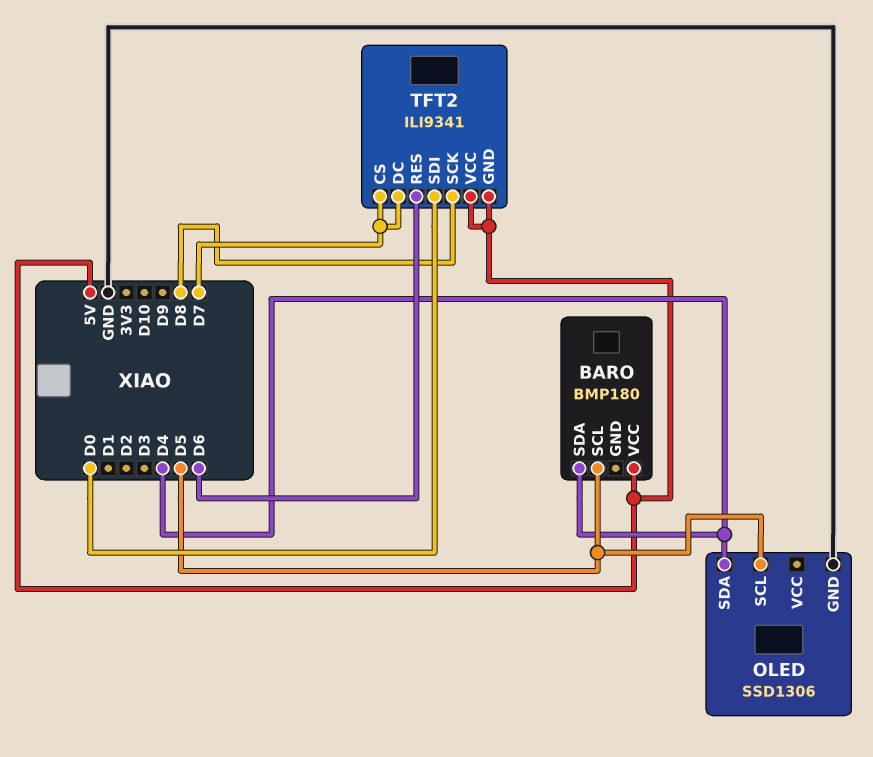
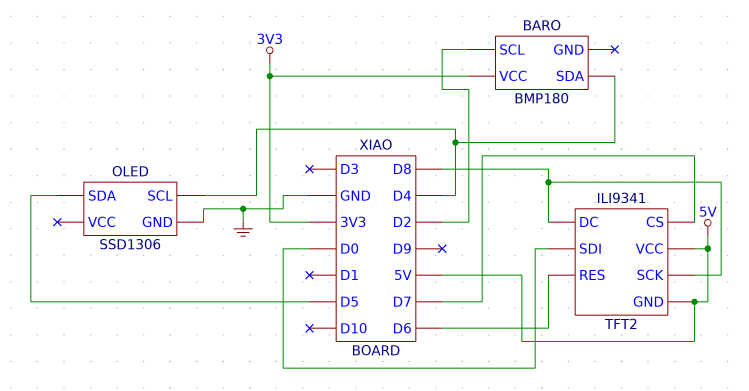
BARO pin SCL: D5 -> D2
BARO pin VCC: 5V -> 3V3
OLED pin SCL: D5 -> D4
OLED pin SDA: D4 -> D5
TFT2 pin DC: D7 -> D8

